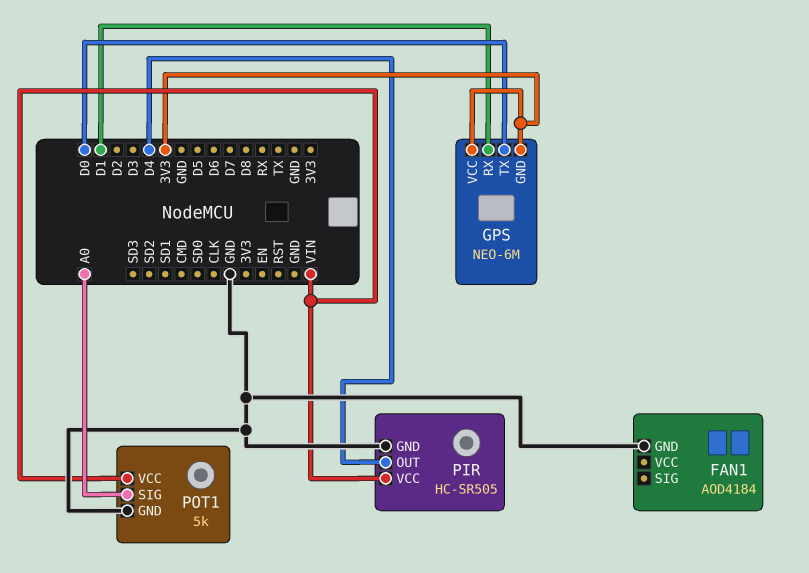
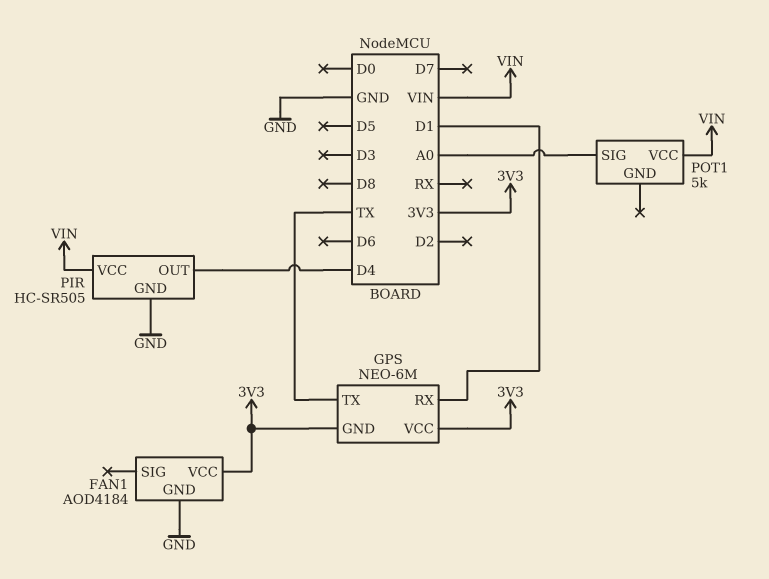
FAN1 pin VCC: none -> 3V3
GPS pin TX: D0 -> TX
POT1 pin GND: GND -> none

